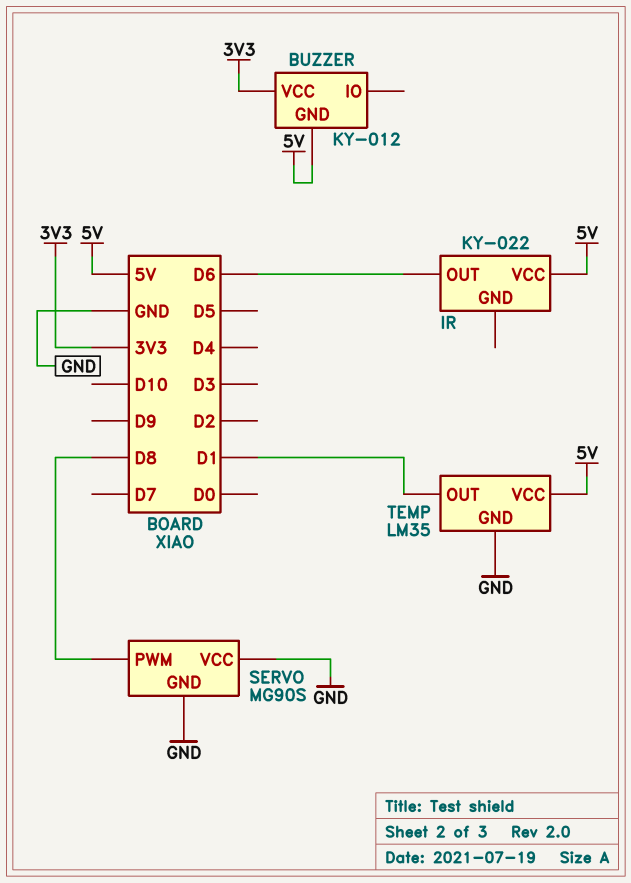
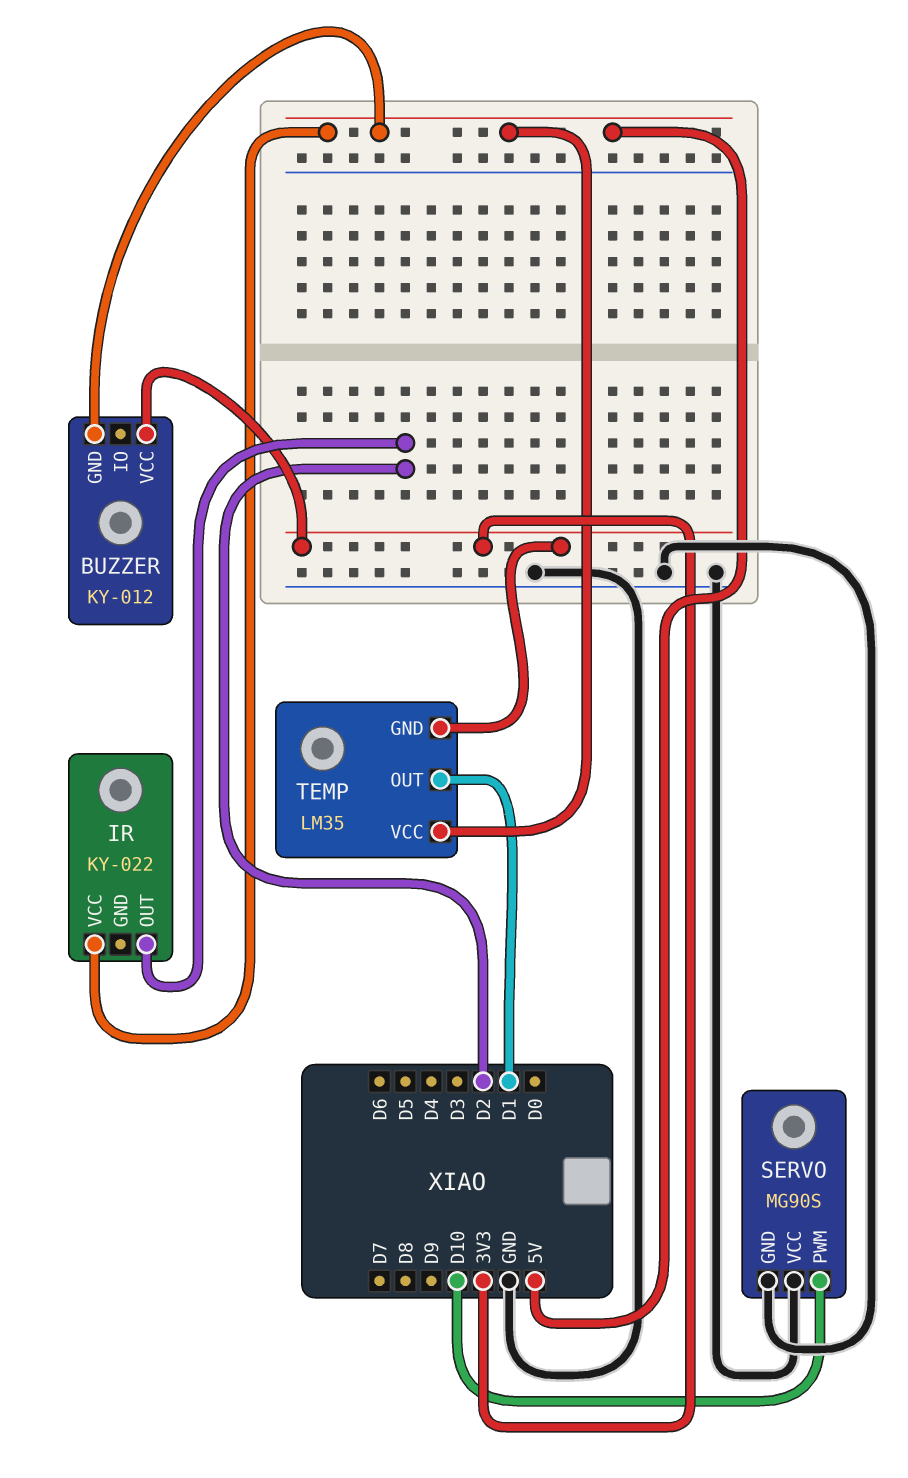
IR pin OUT: D6 -> D2
SERVO pin PWM: D8 -> D10
TEMP pin GND: GND -> 3V3

